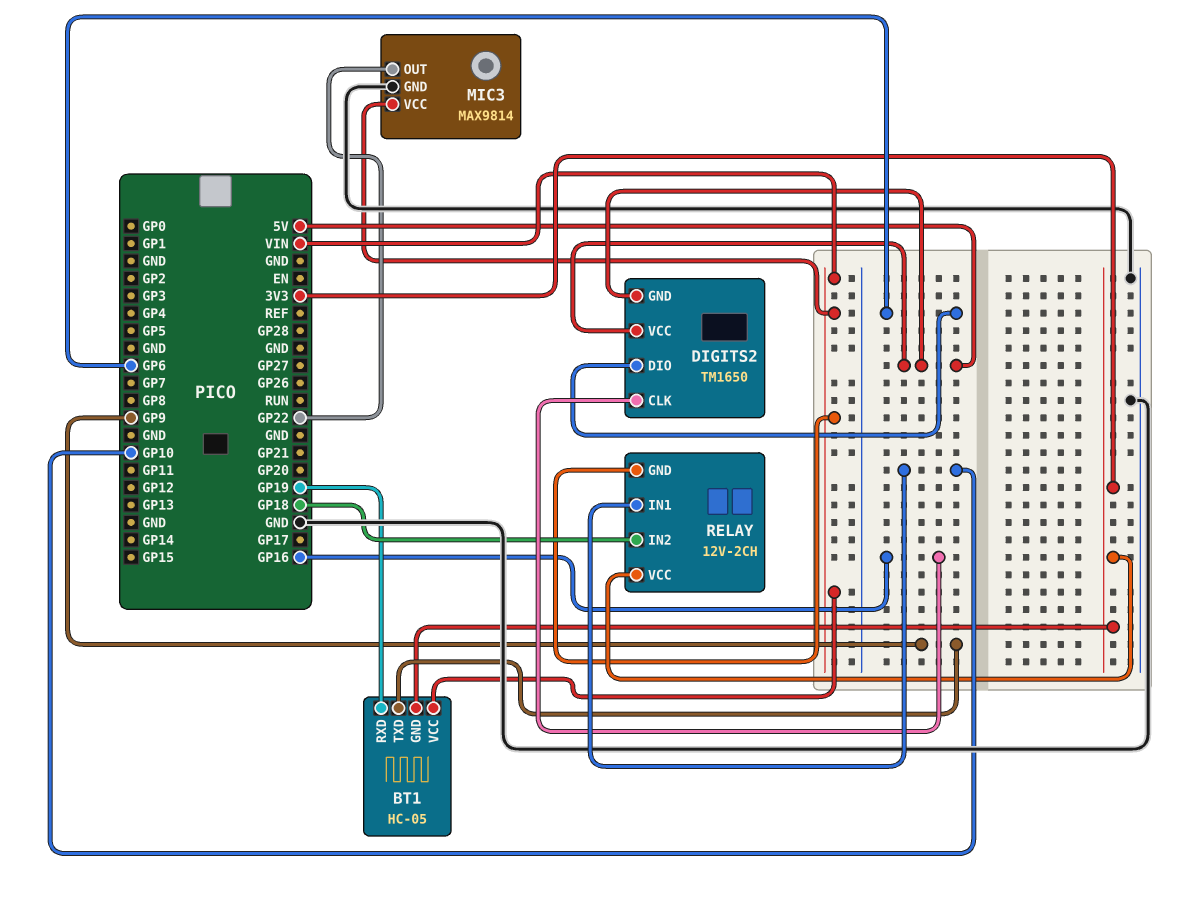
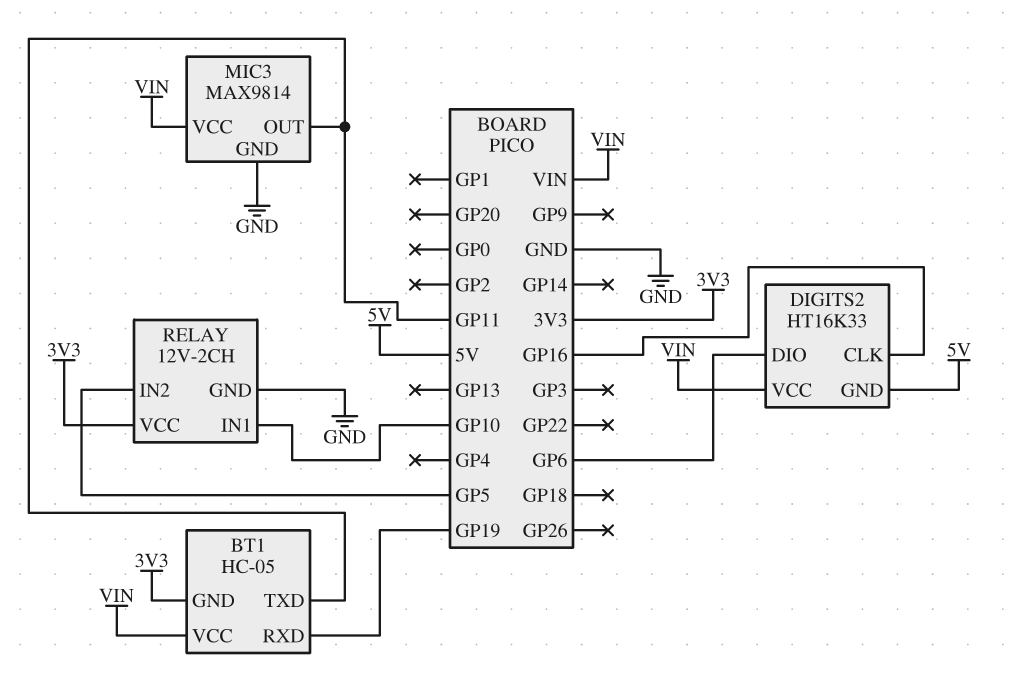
BT1 pin TXD: GP9 -> GP11
DIGITS2: TM1650 -> HT16K33
DIGITS2 pin VCC: 5V -> VIN
MIC3 pin OUT: GP22 -> GP11
RELAY pin GND: VIN -> GND
RELAY pin IN2: GP18 -> GP5

